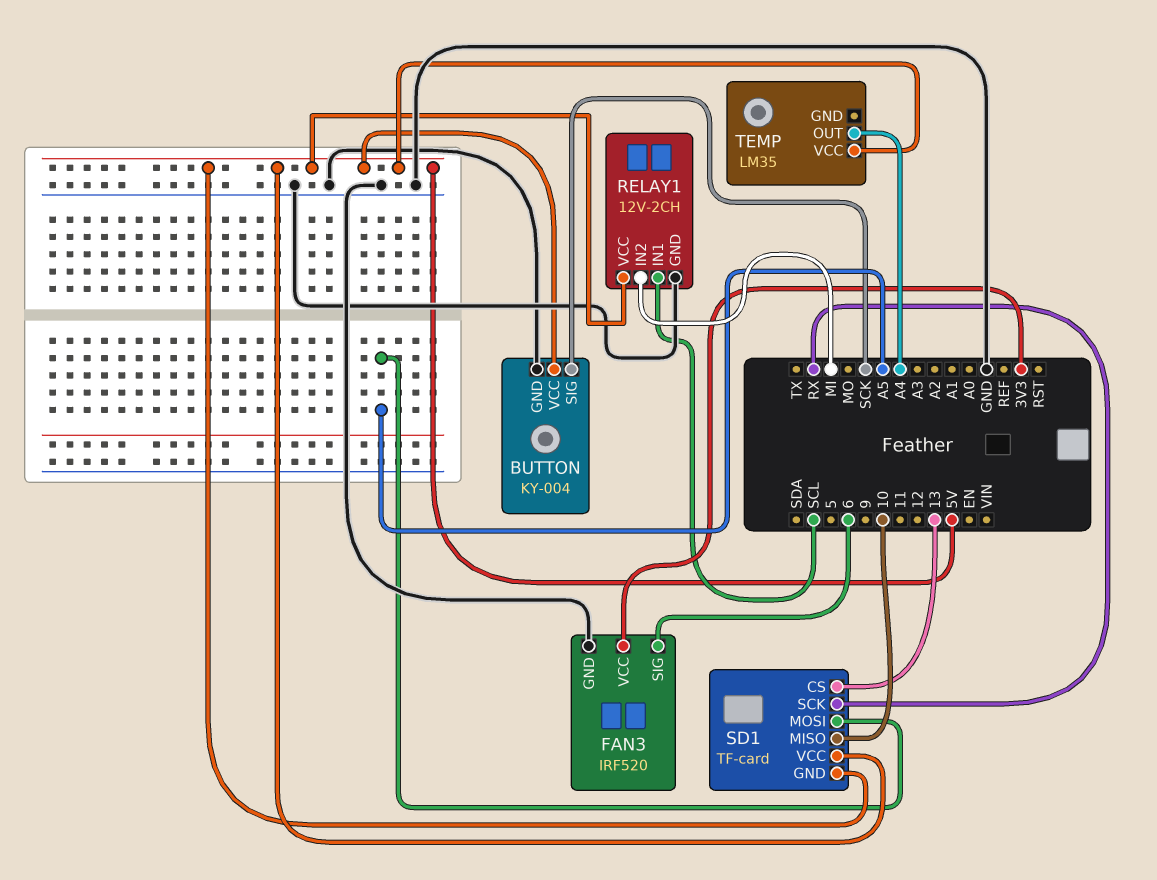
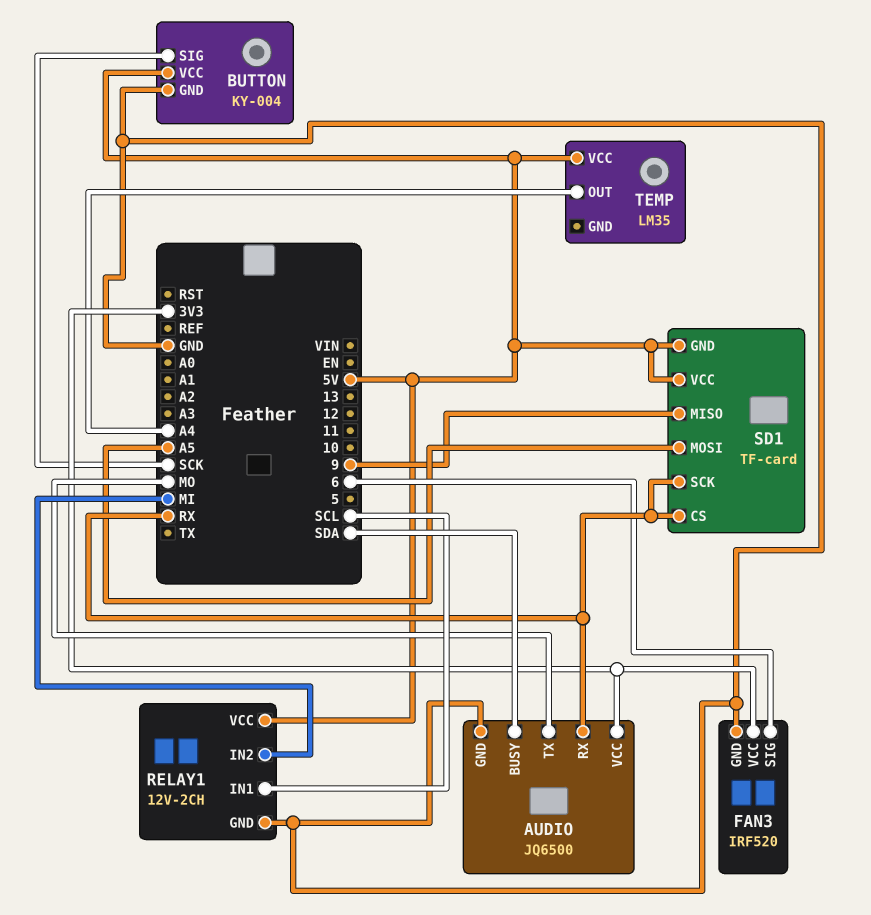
AUDIO: none -> JQ6500
AUDIO pin BUSY: none -> SDA
AUDIO pin GND: none -> GND
AUDIO pin RX: none -> RX
AUDIO pin TX: none -> MO
AUDIO pin VCC: none -> 3V3
SD1 pin CS: 13 -> RX
SD1 pin MISO: 10 -> 9

